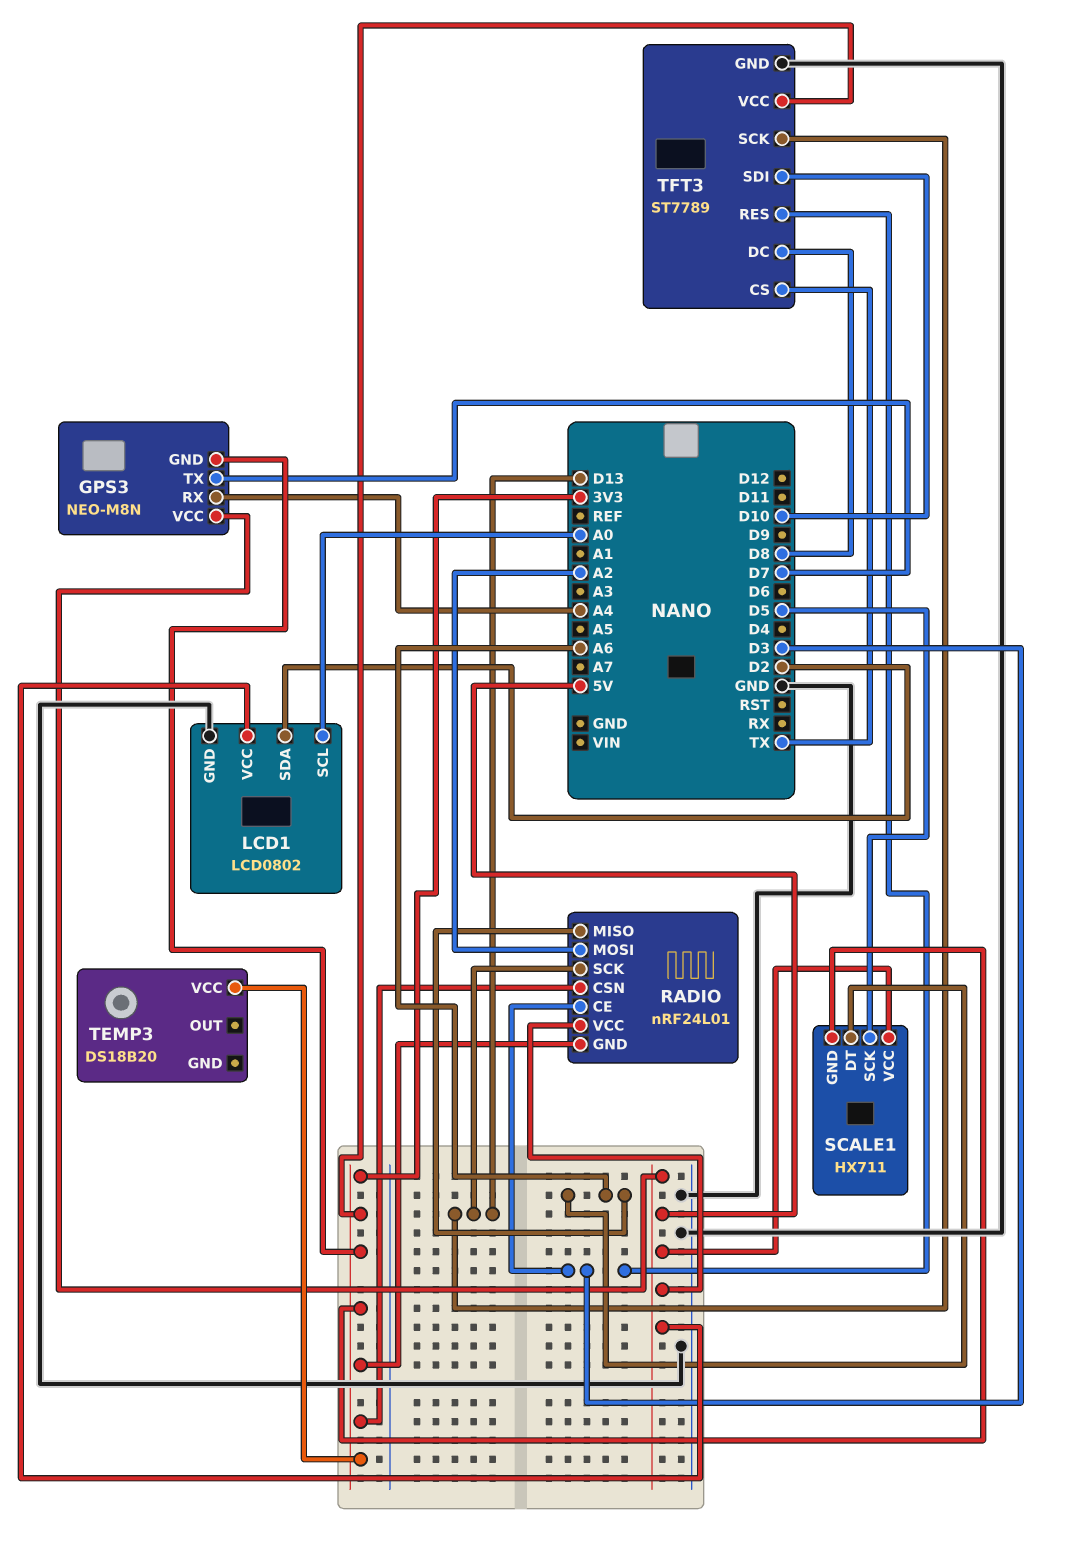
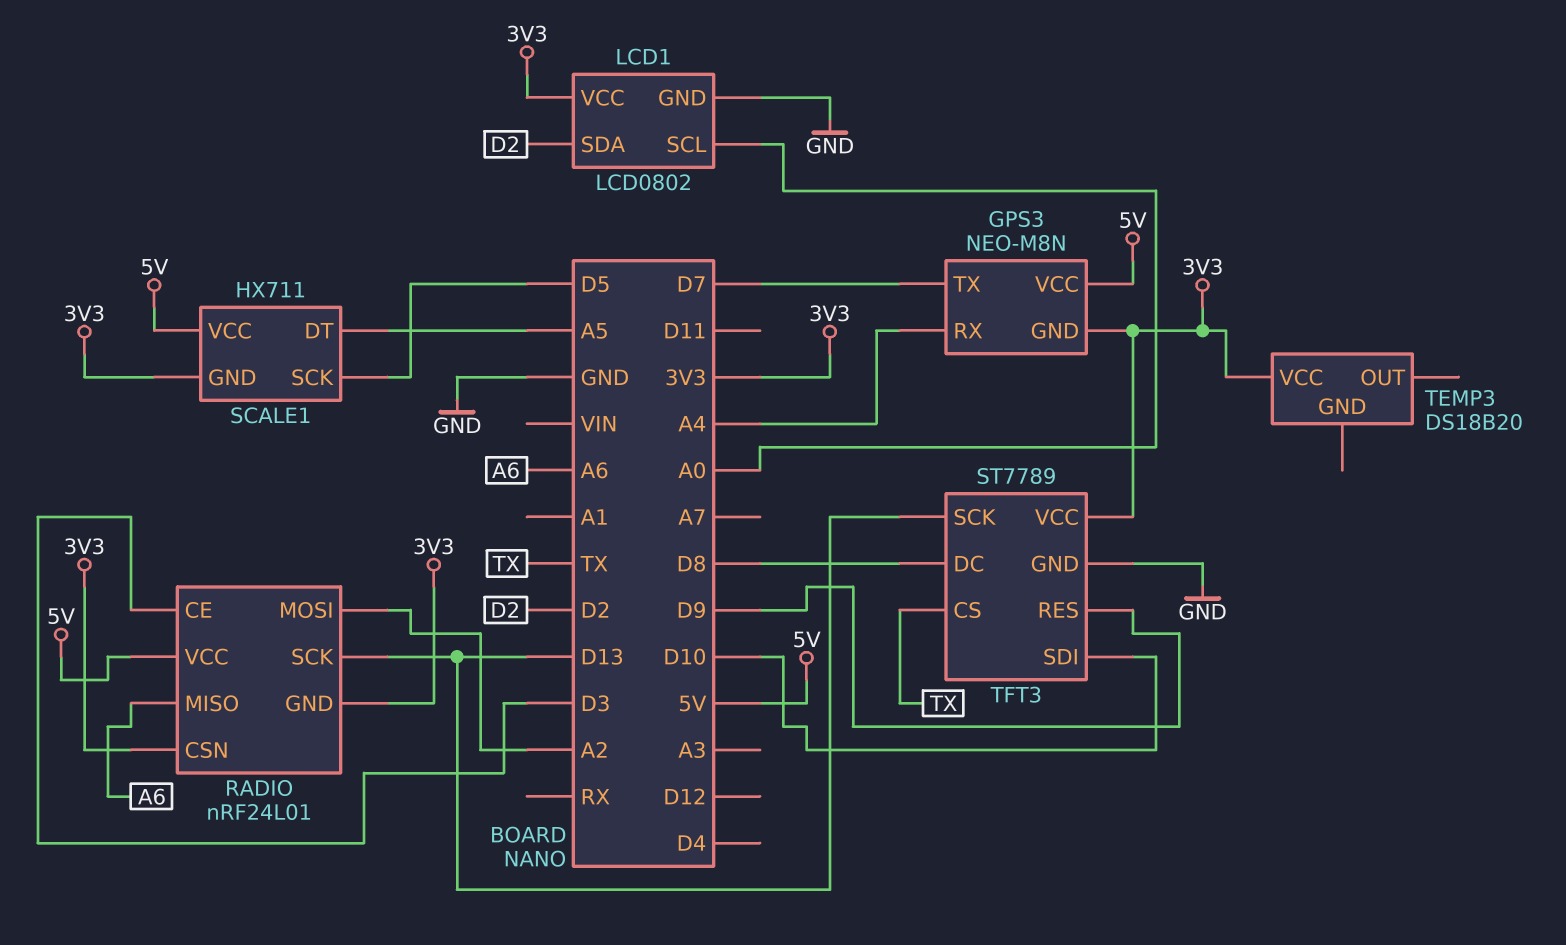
LCD1 pin VCC: 5V -> 3V3
SCALE1 pin DT: A6 -> A5
TFT3 pin RES: D3 -> D9

